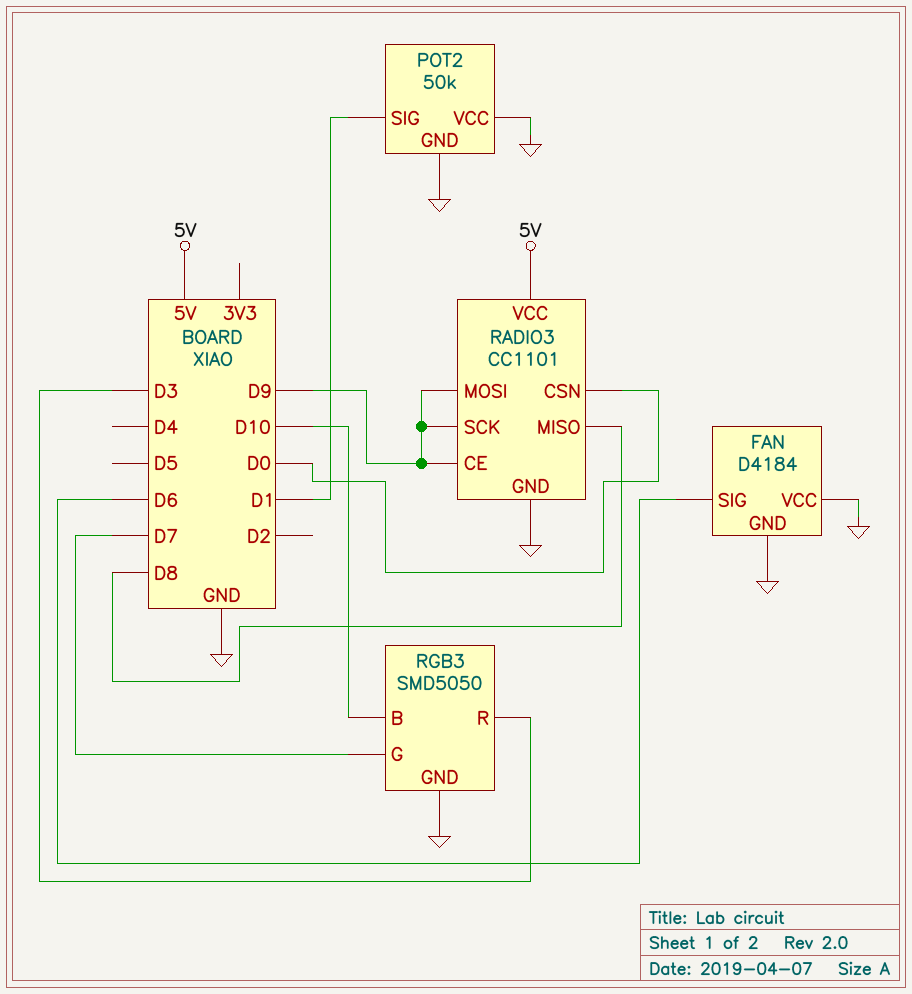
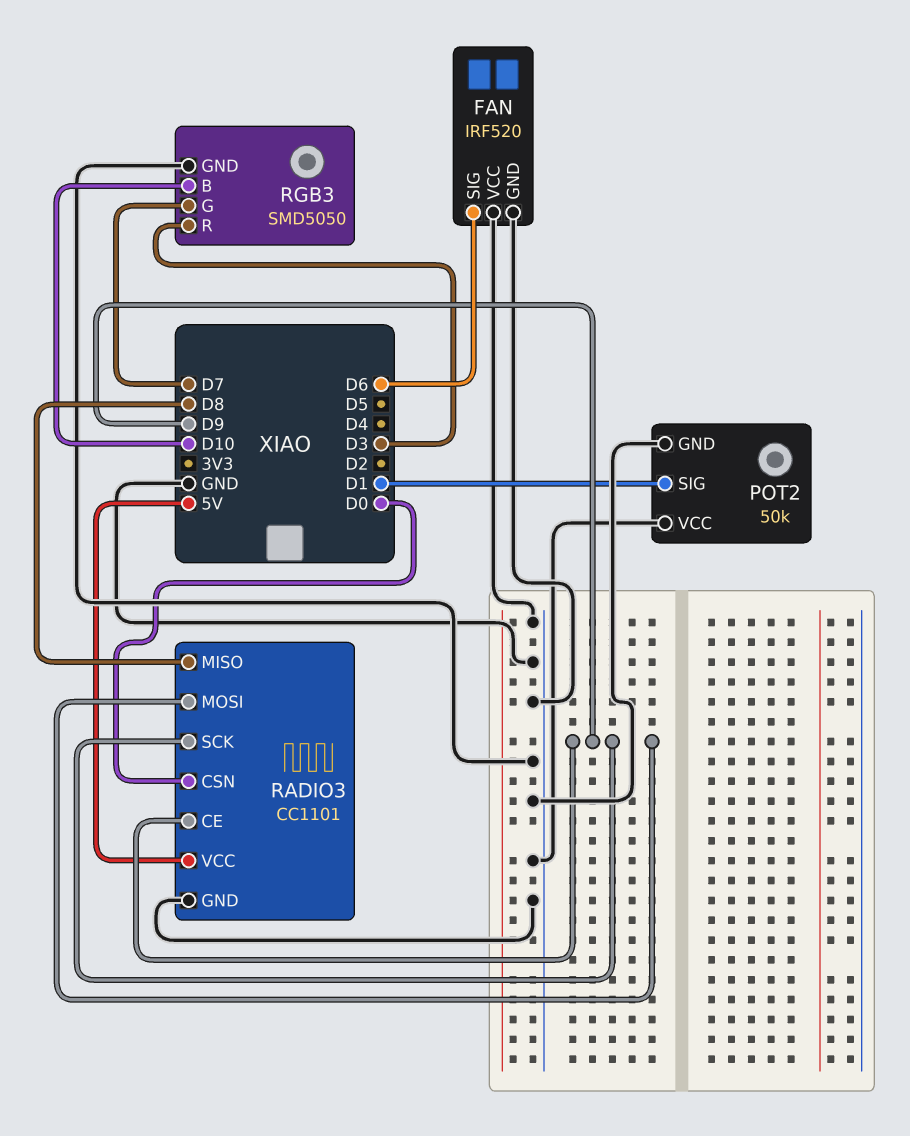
FAN: D4184 -> IRF520

